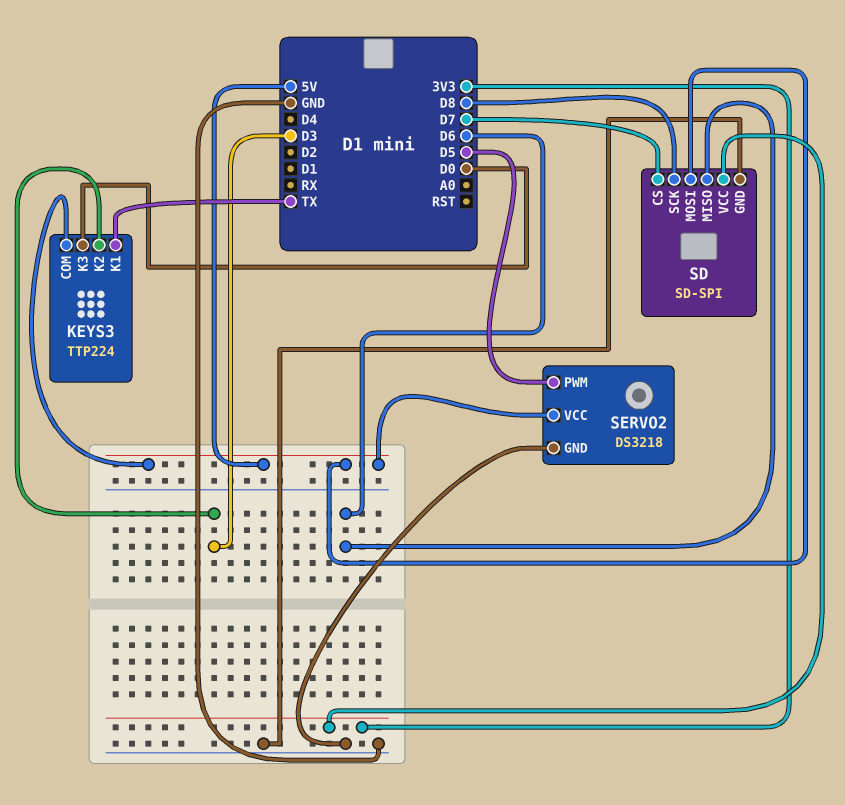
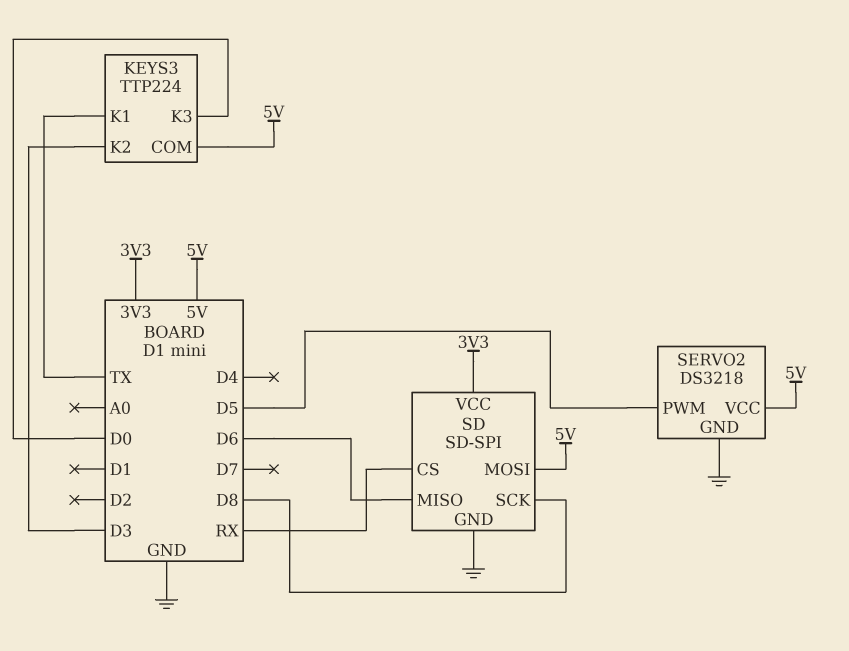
SD pin CS: D7 -> RX

